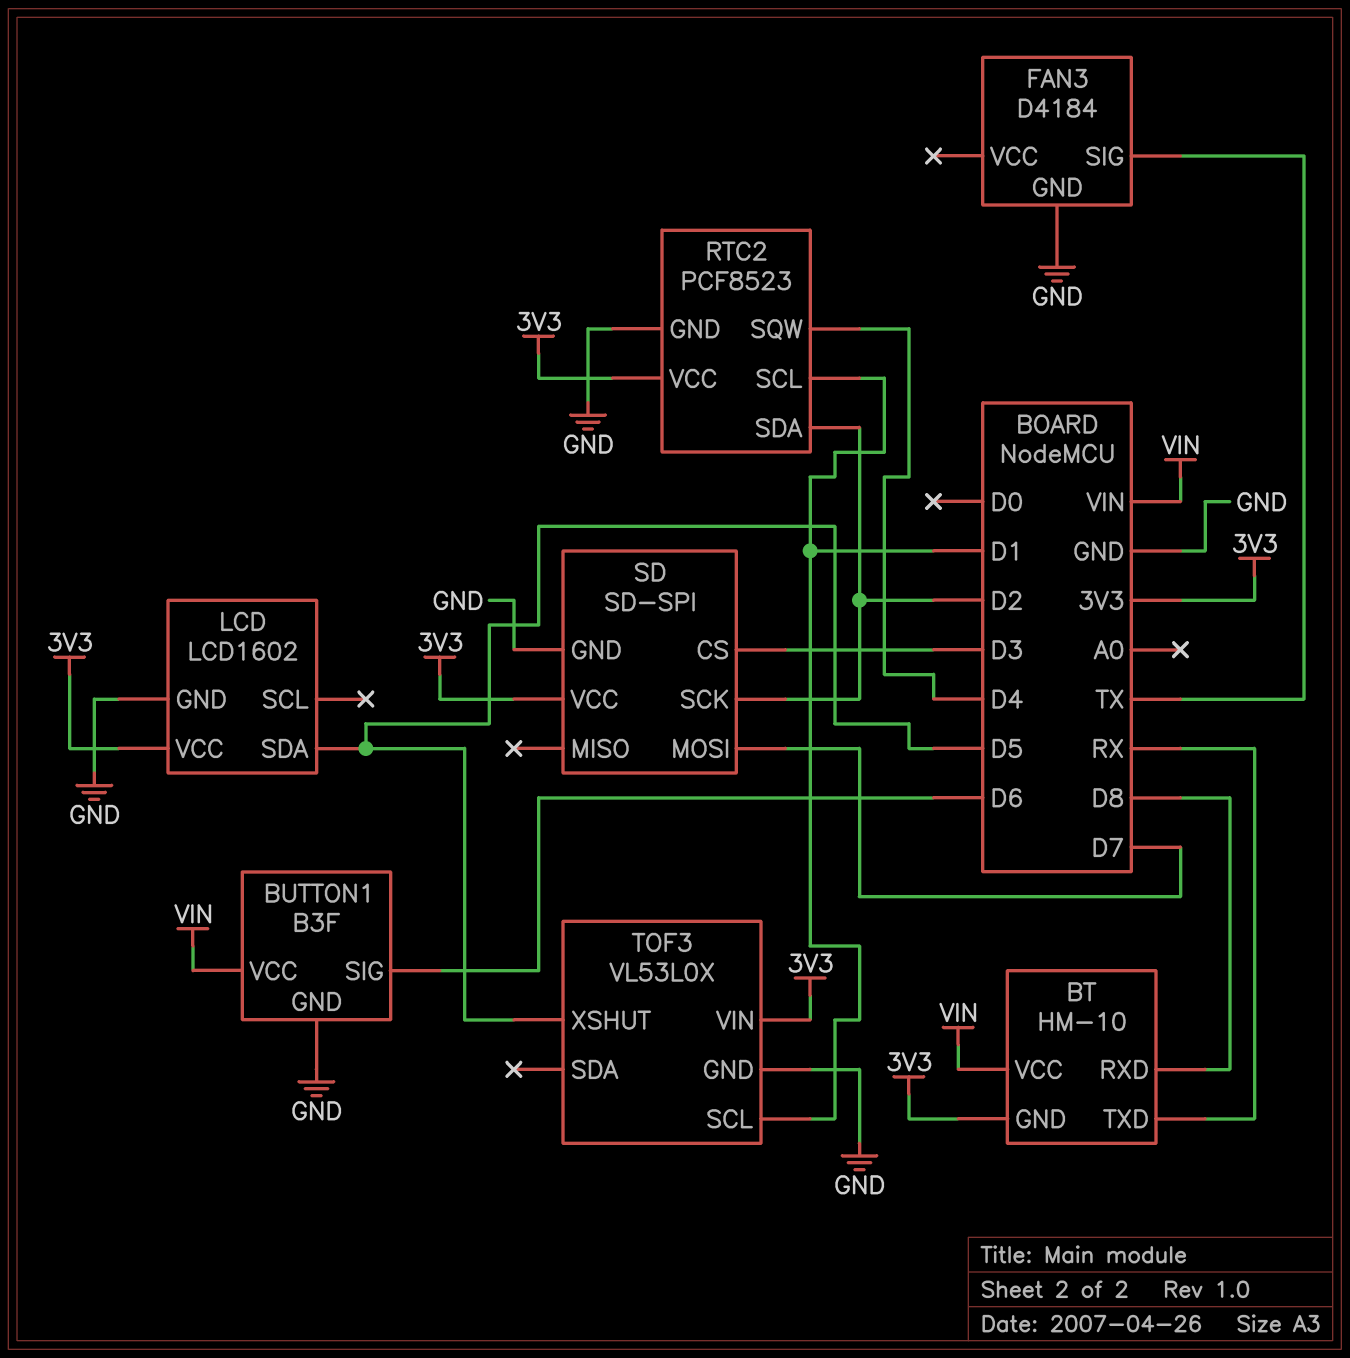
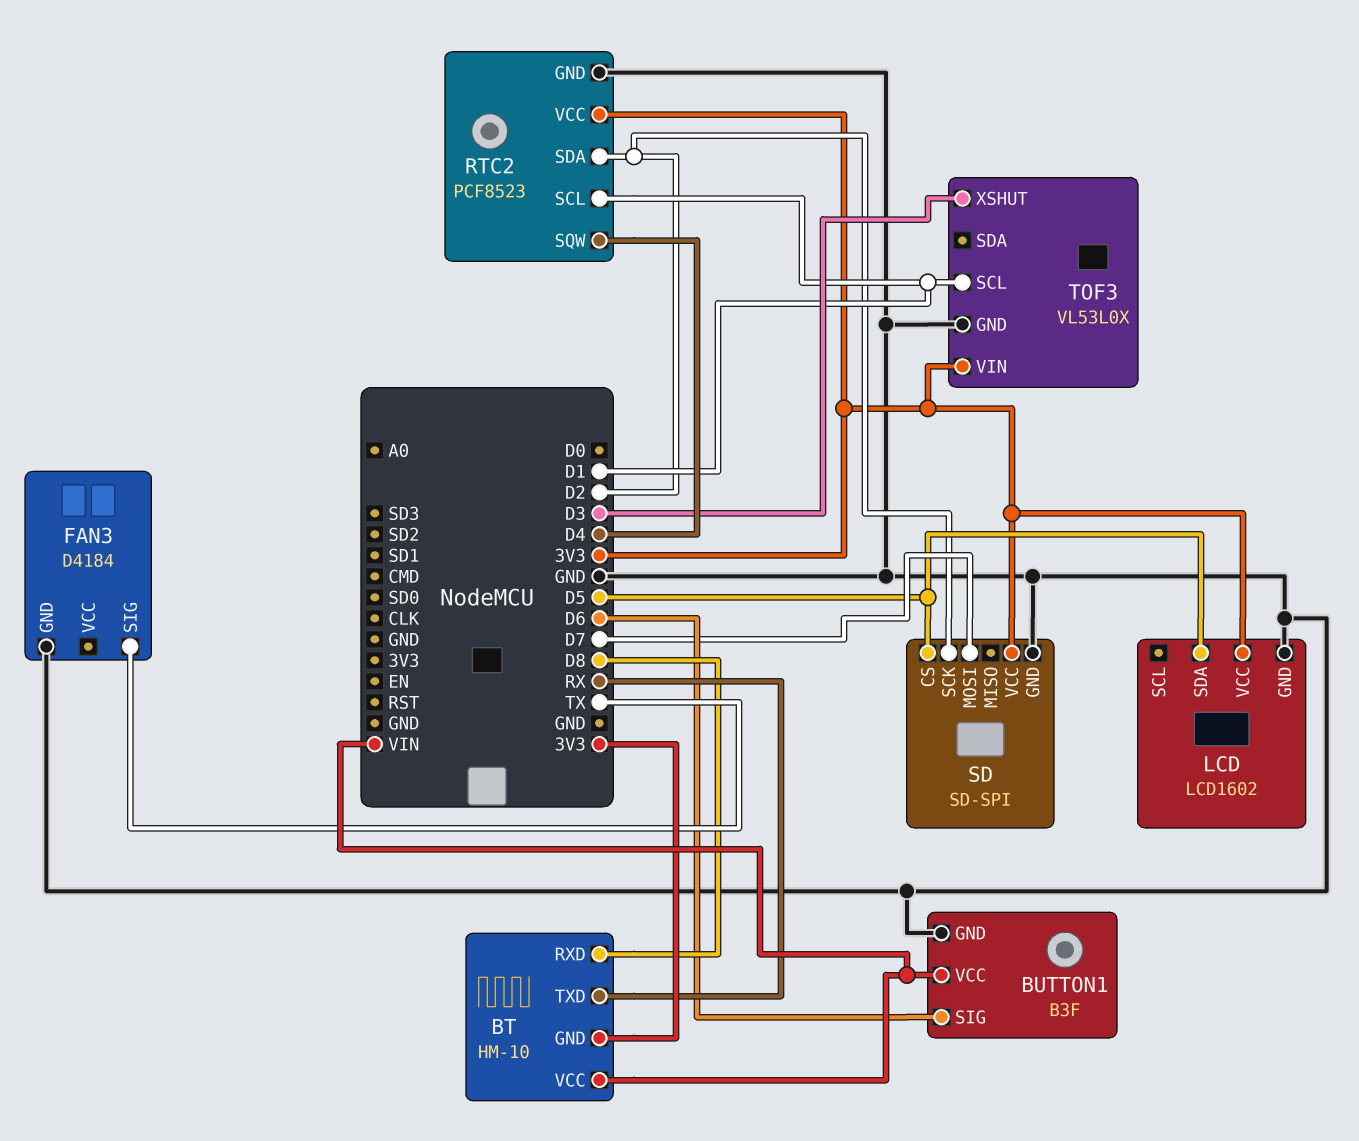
SD pin CS: D3 -> D5
TOF3 pin XSHUT: D5 -> D3

